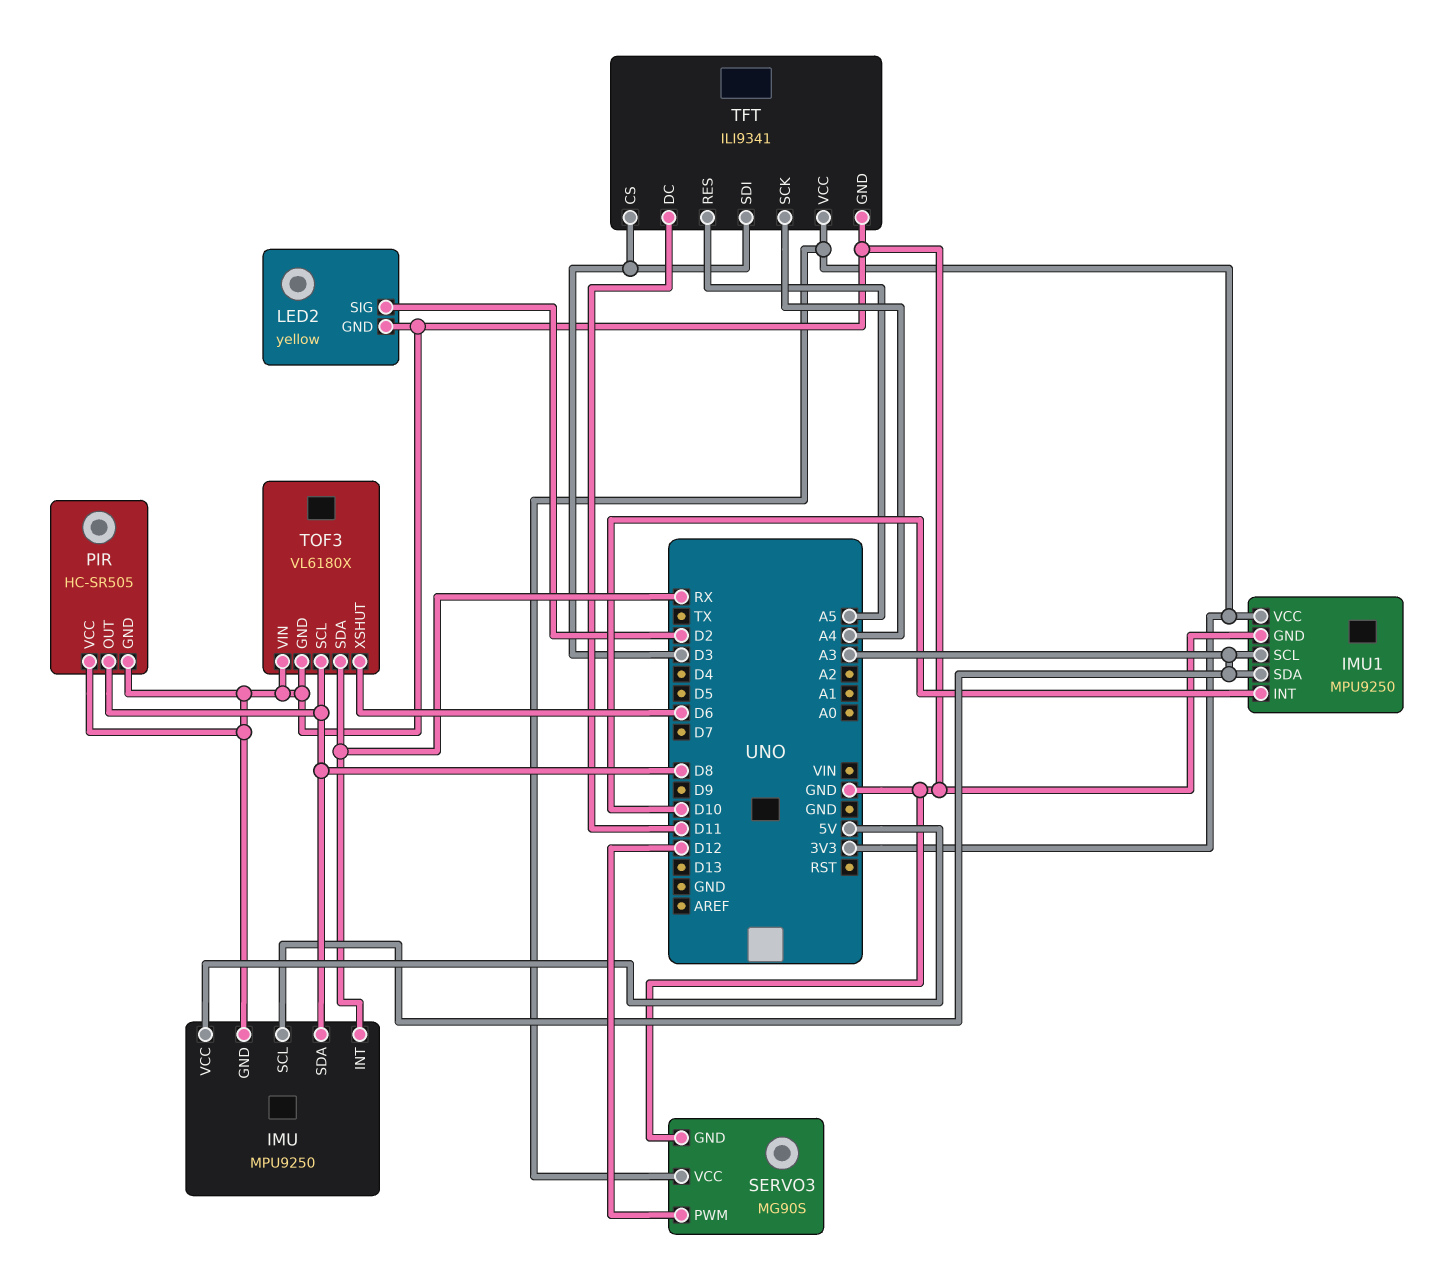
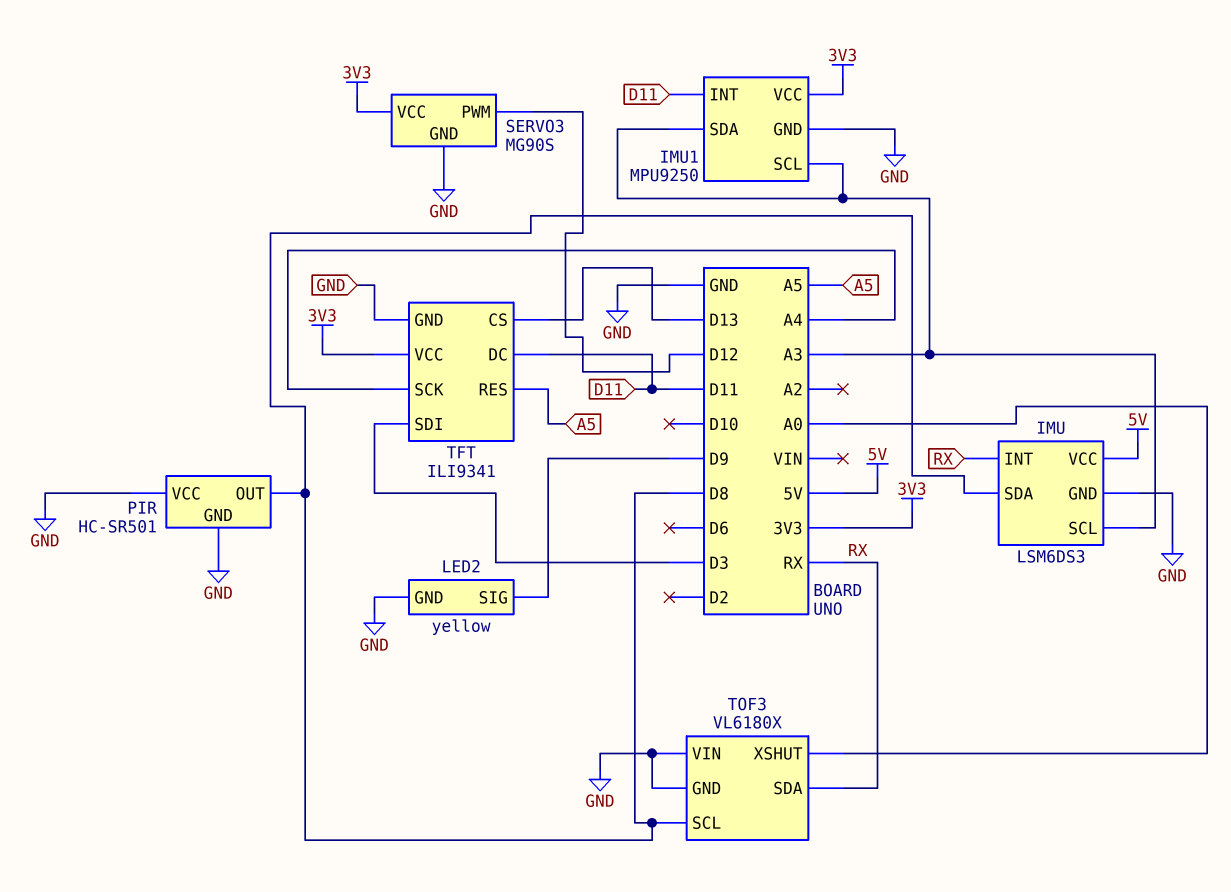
IMU: MPU9250 -> LSM6DS3
IMU1 pin INT: D10 -> D11
LED2 pin SIG: D2 -> D9
PIR: HC-SR505 -> HC-SR501
TFT pin CS: D3 -> D13
TOF3 pin XSHUT: D6 -> A0

